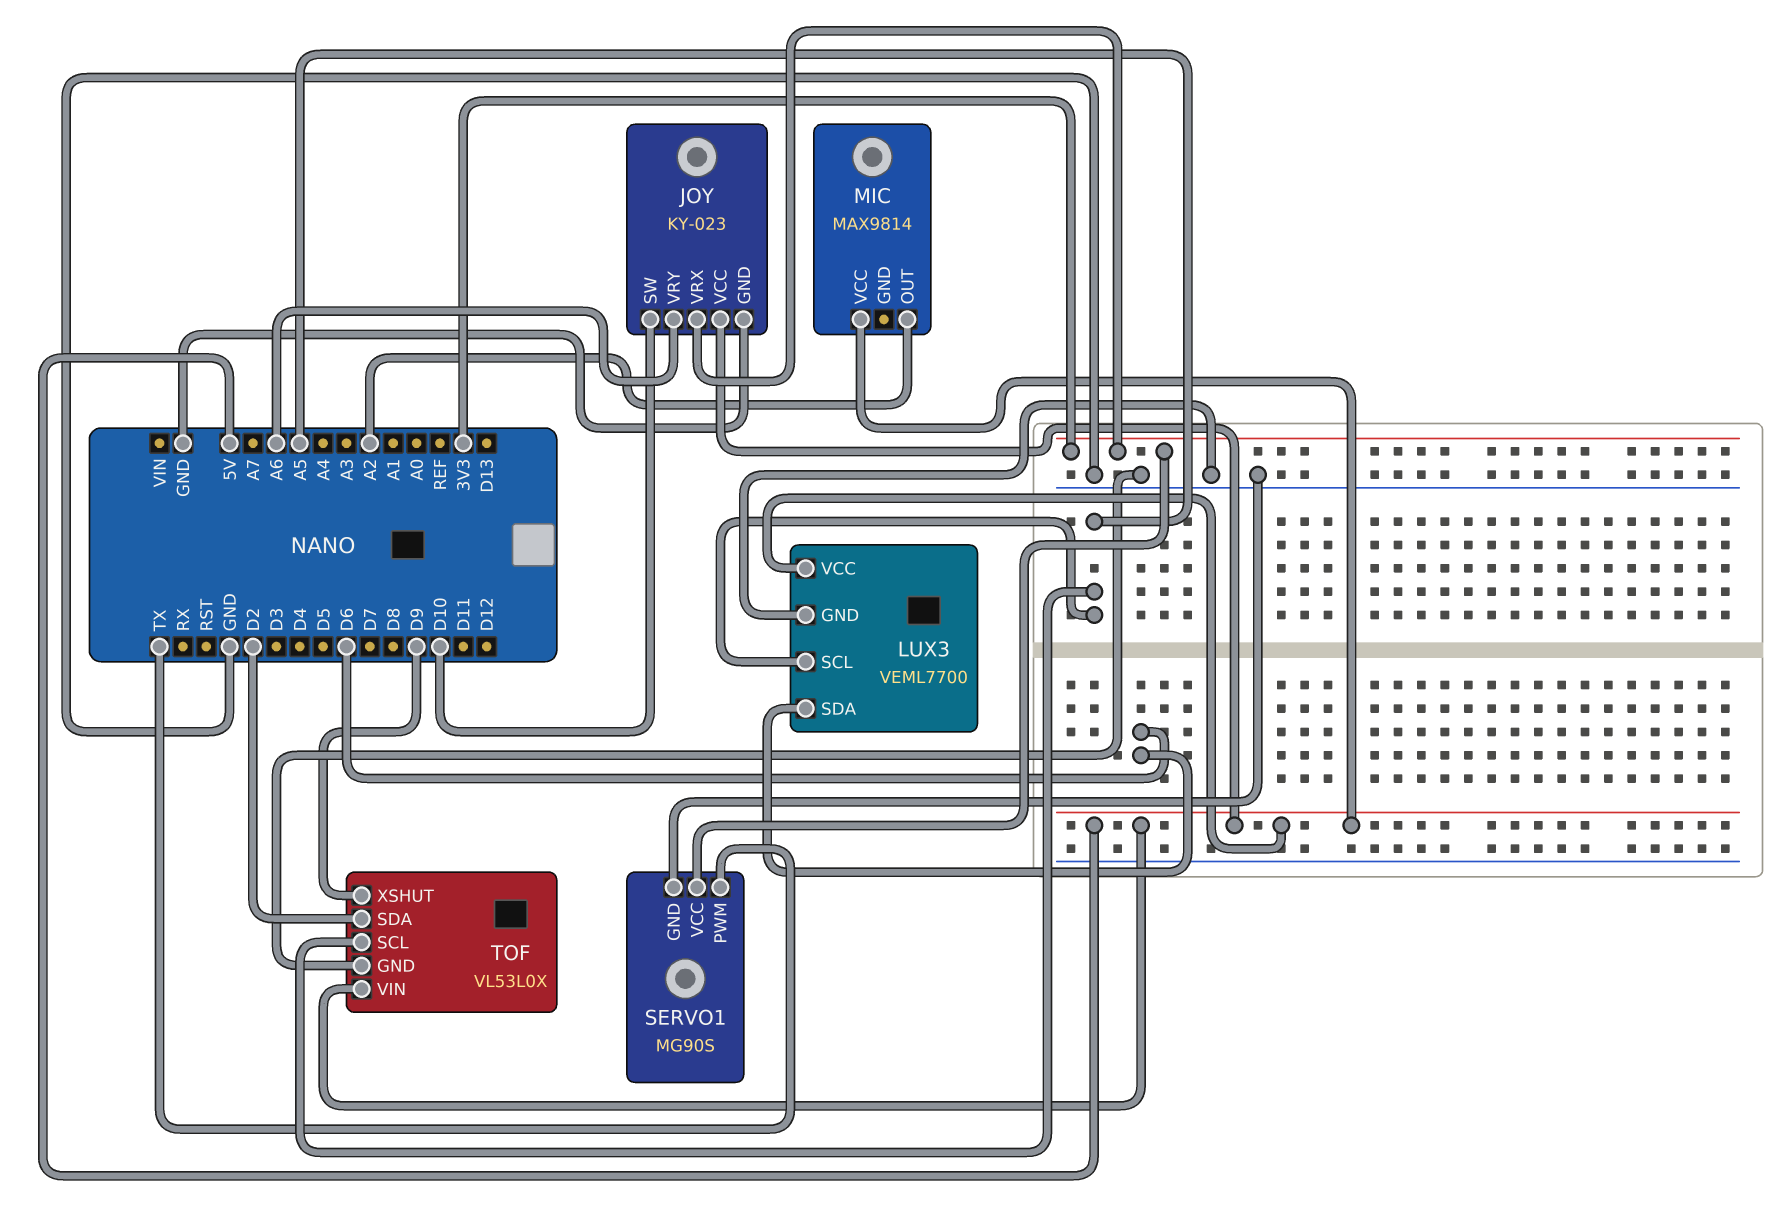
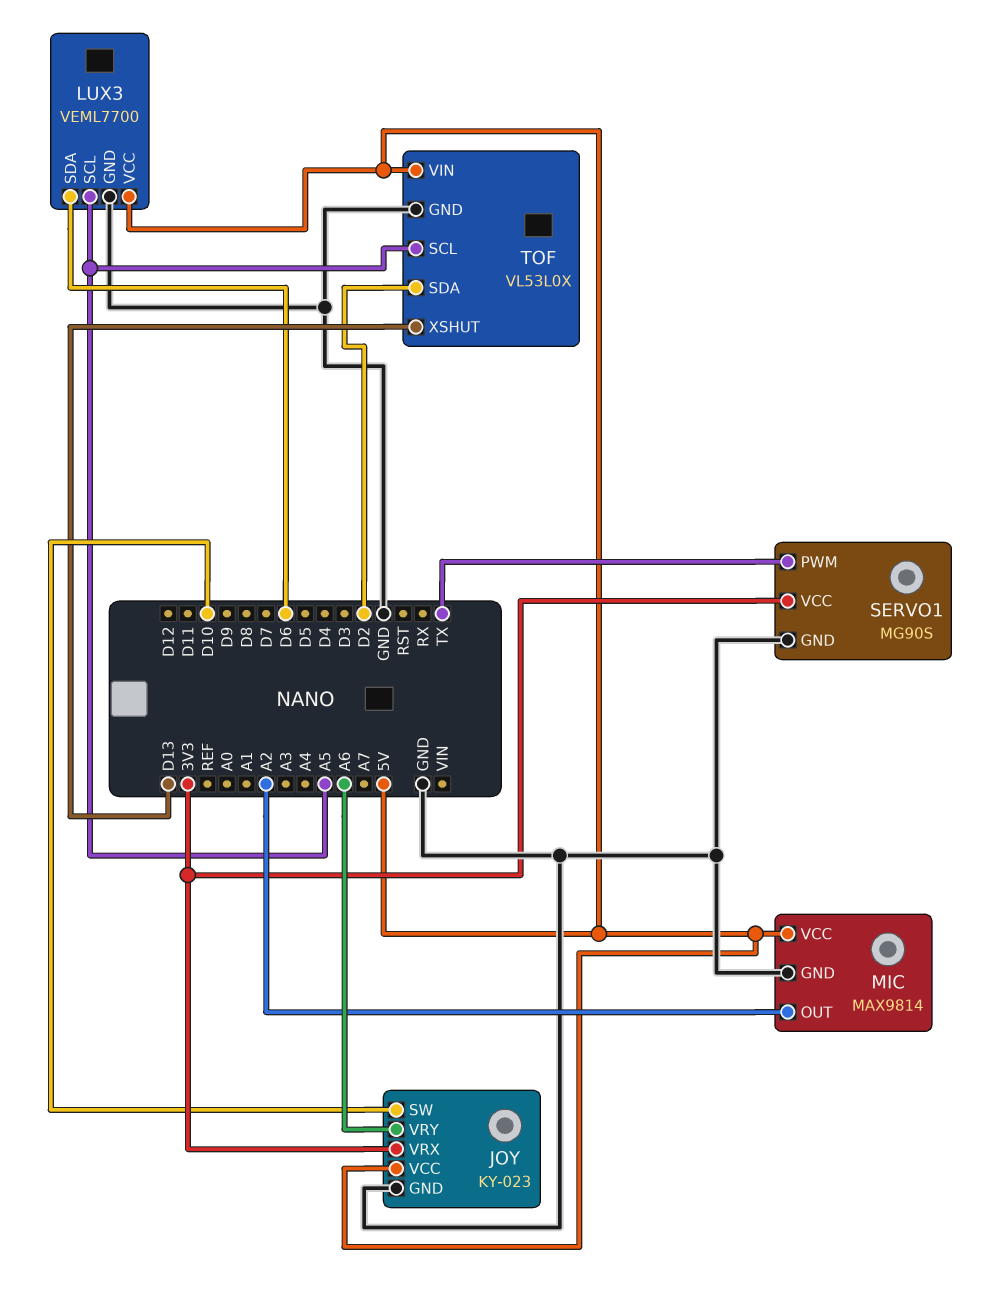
MIC pin GND: none -> GND
TOF pin XSHUT: D9 -> D13

